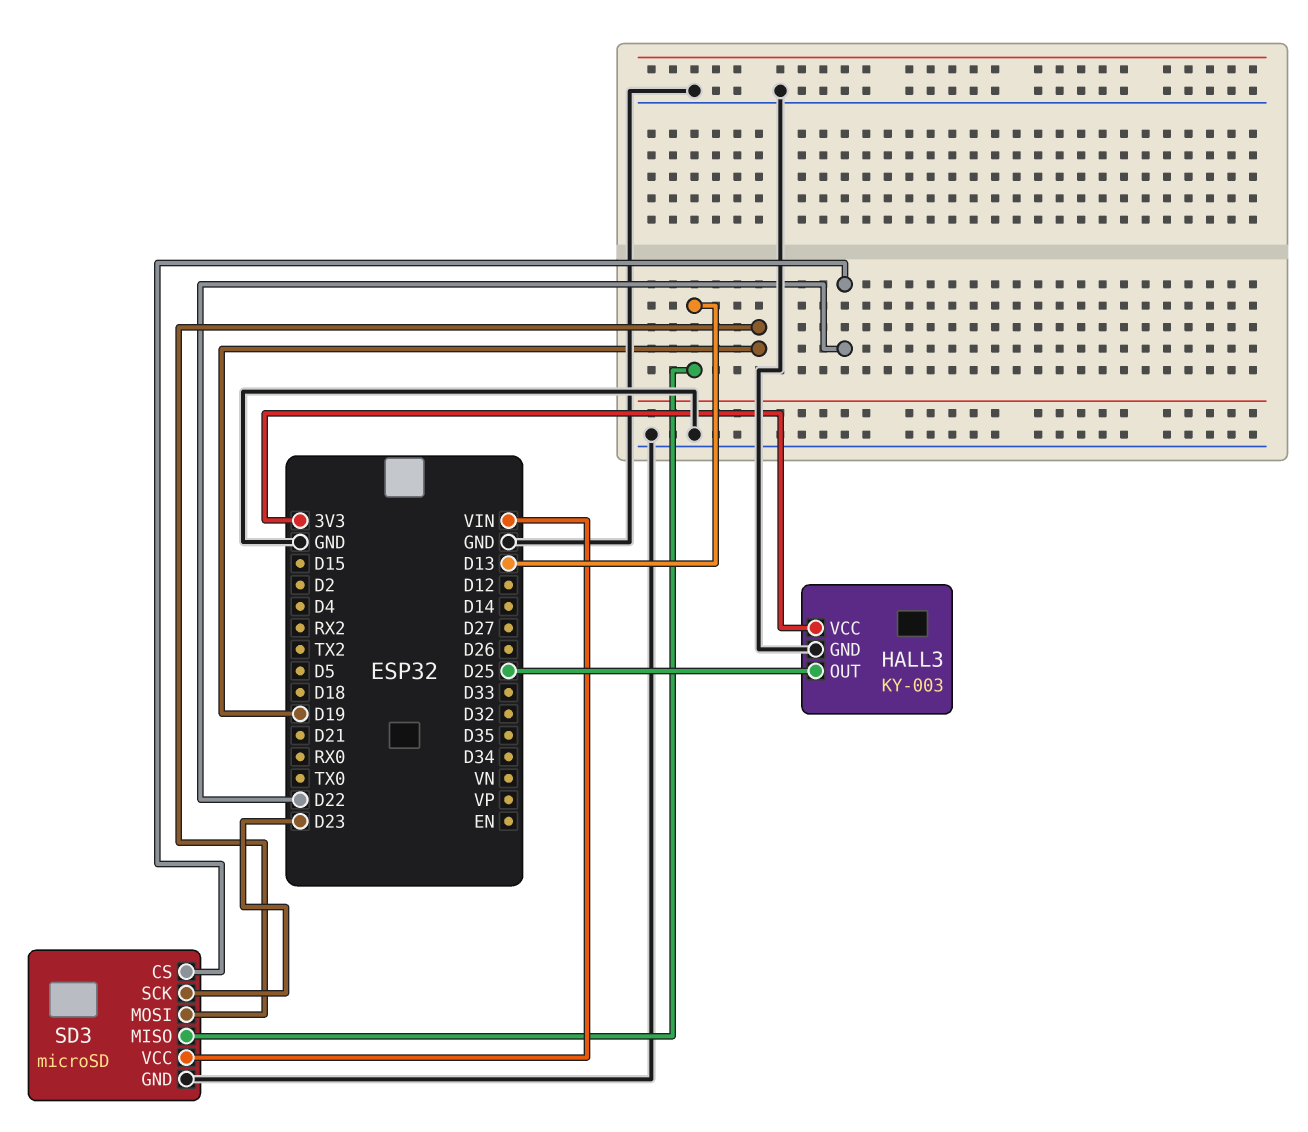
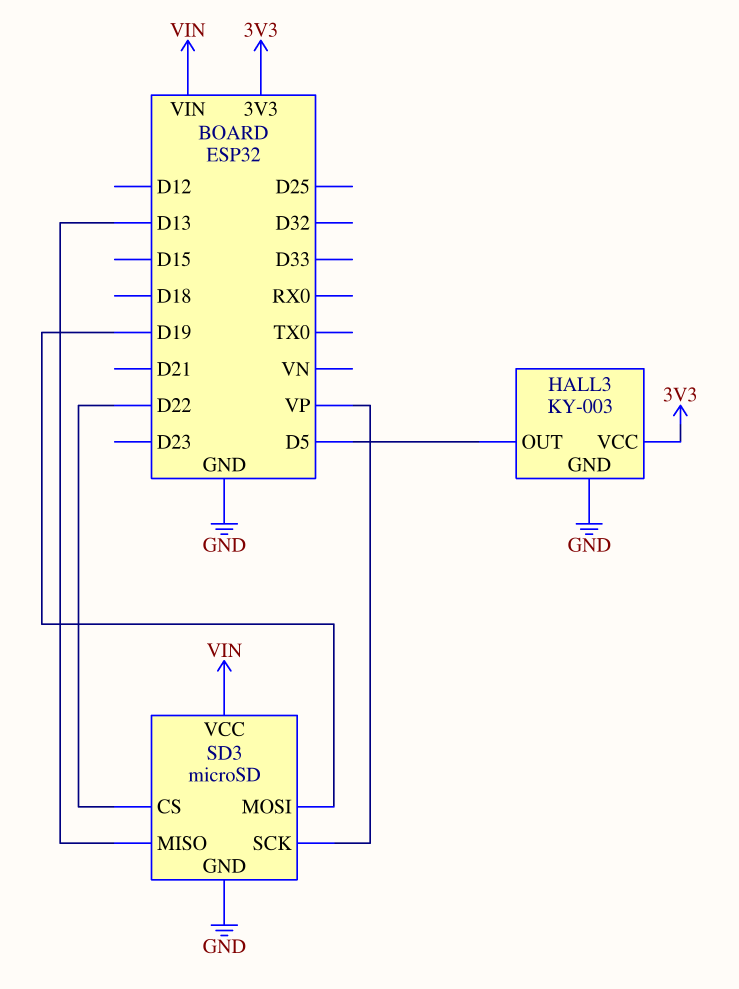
HALL3 pin OUT: D25 -> D5
SD3 pin SCK: D23 -> VP

